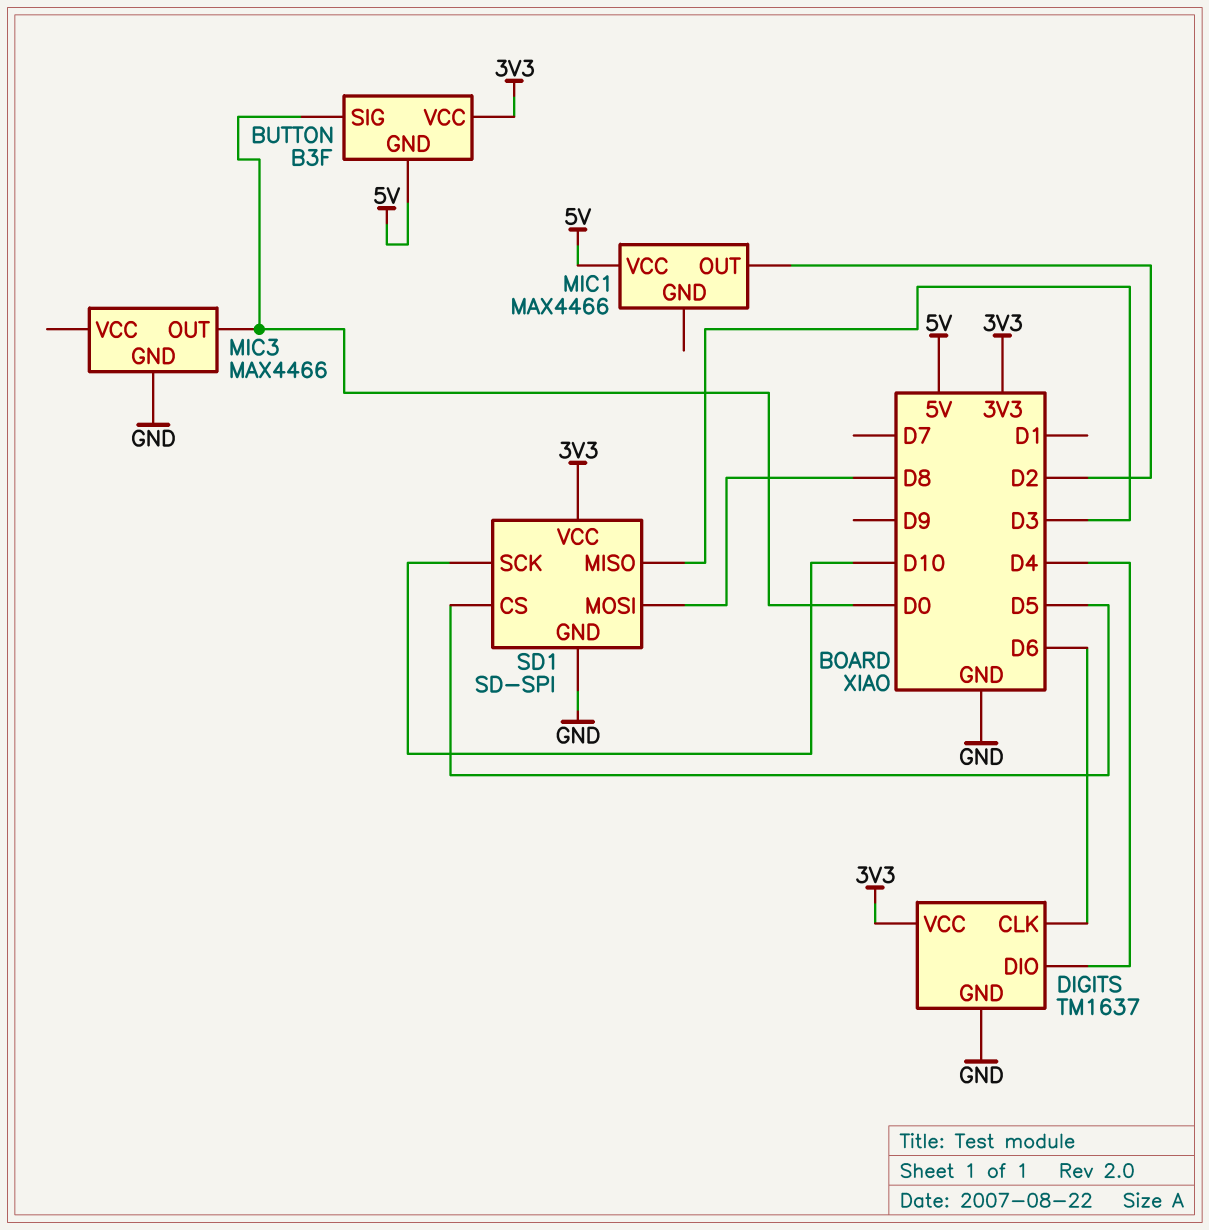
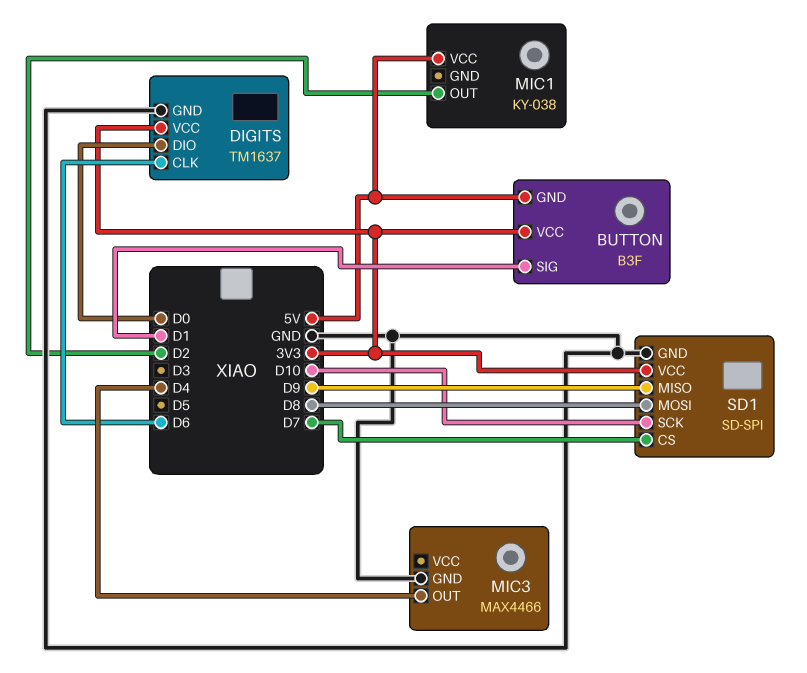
BUTTON pin SIG: D0 -> D1
DIGITS pin DIO: D4 -> D0
MIC1: MAX4466 -> KY-038
MIC3 pin OUT: D0 -> D4
SD1 pin CS: D5 -> D7
SD1 pin MISO: D3 -> D9

